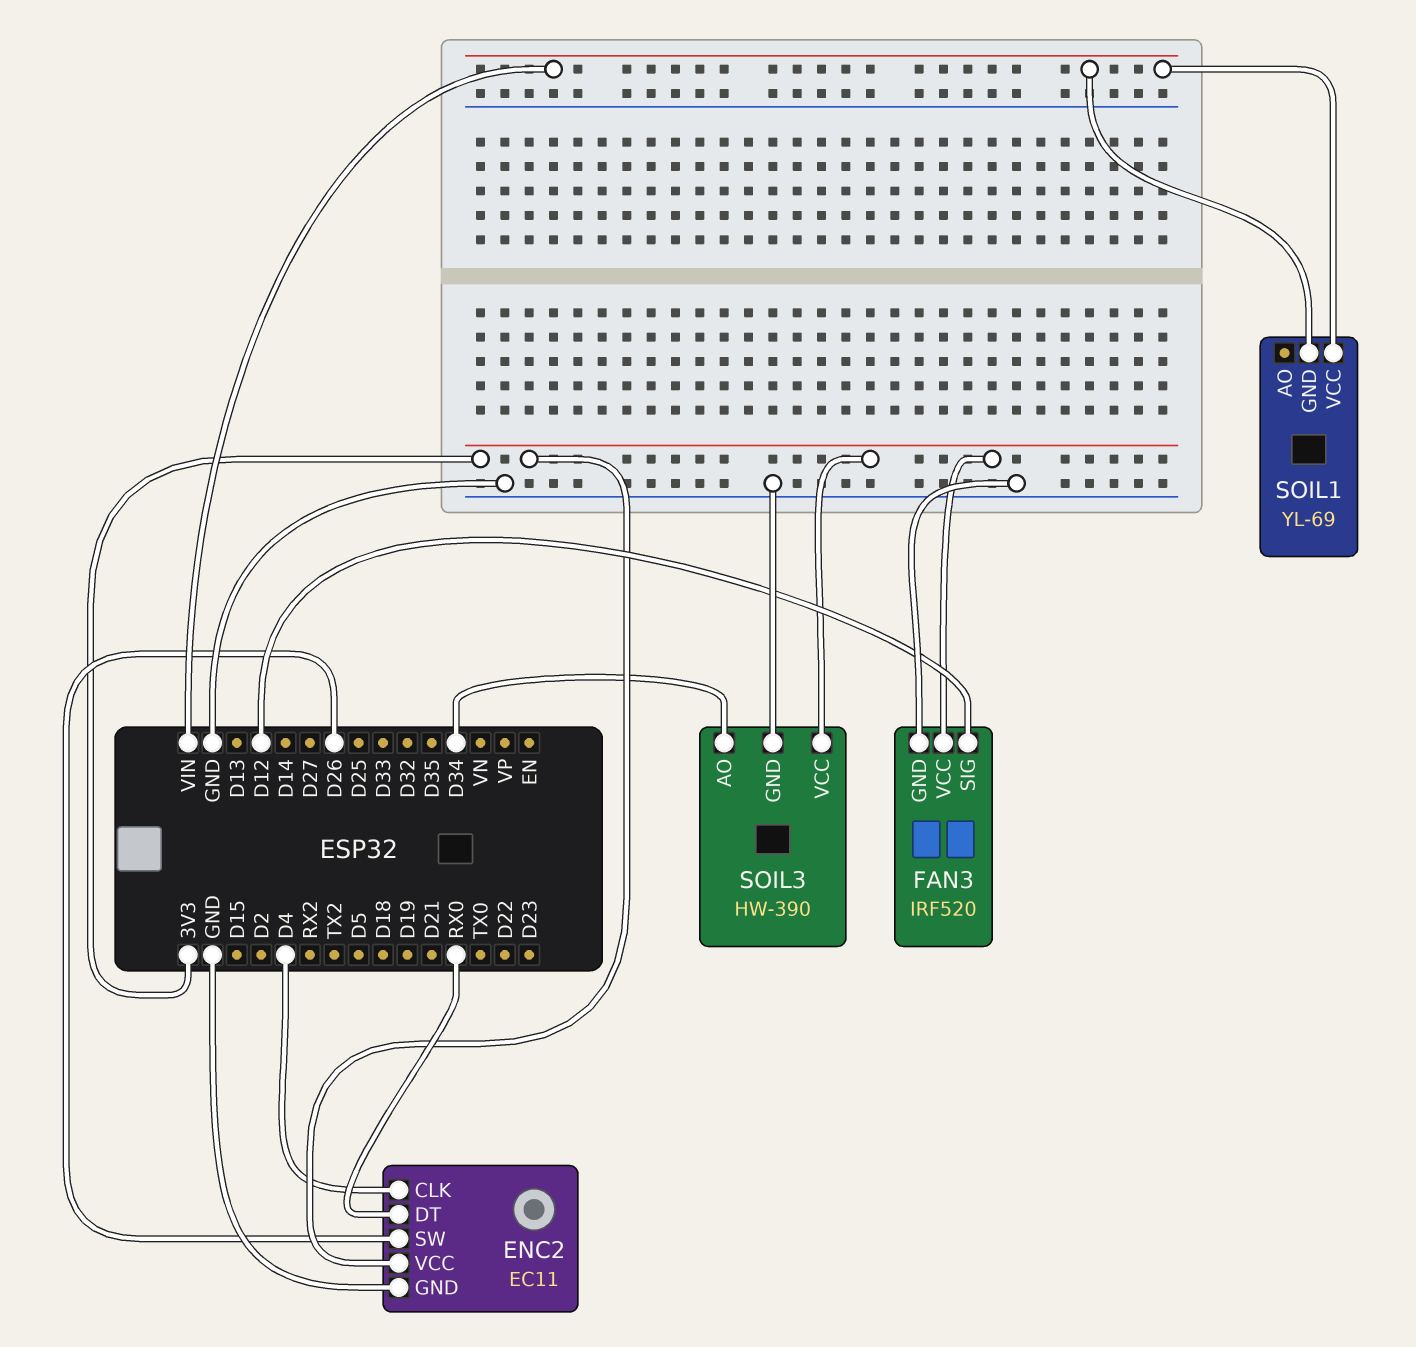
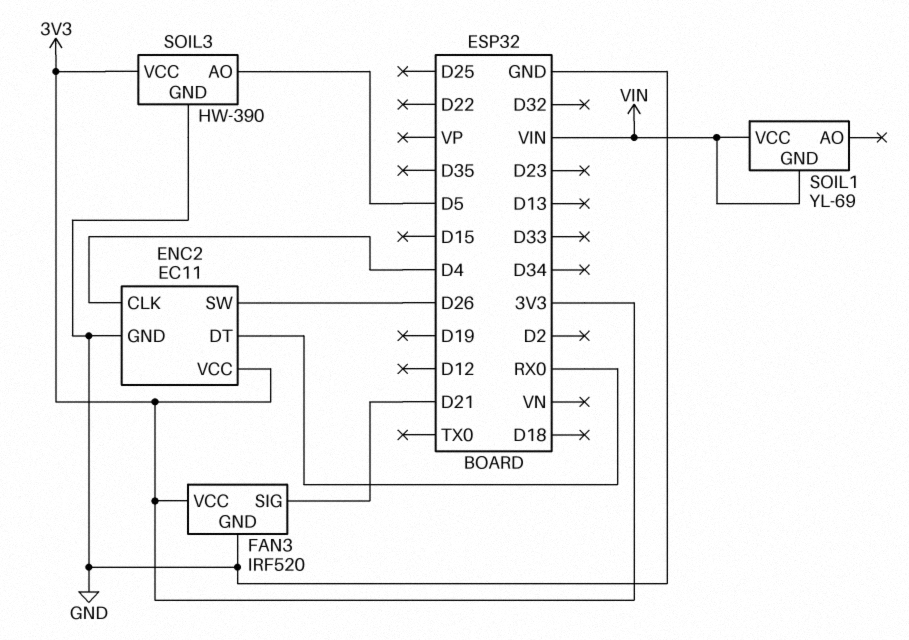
FAN3 pin SIG: D12 -> D21
SOIL3 pin AO: D34 -> D5

